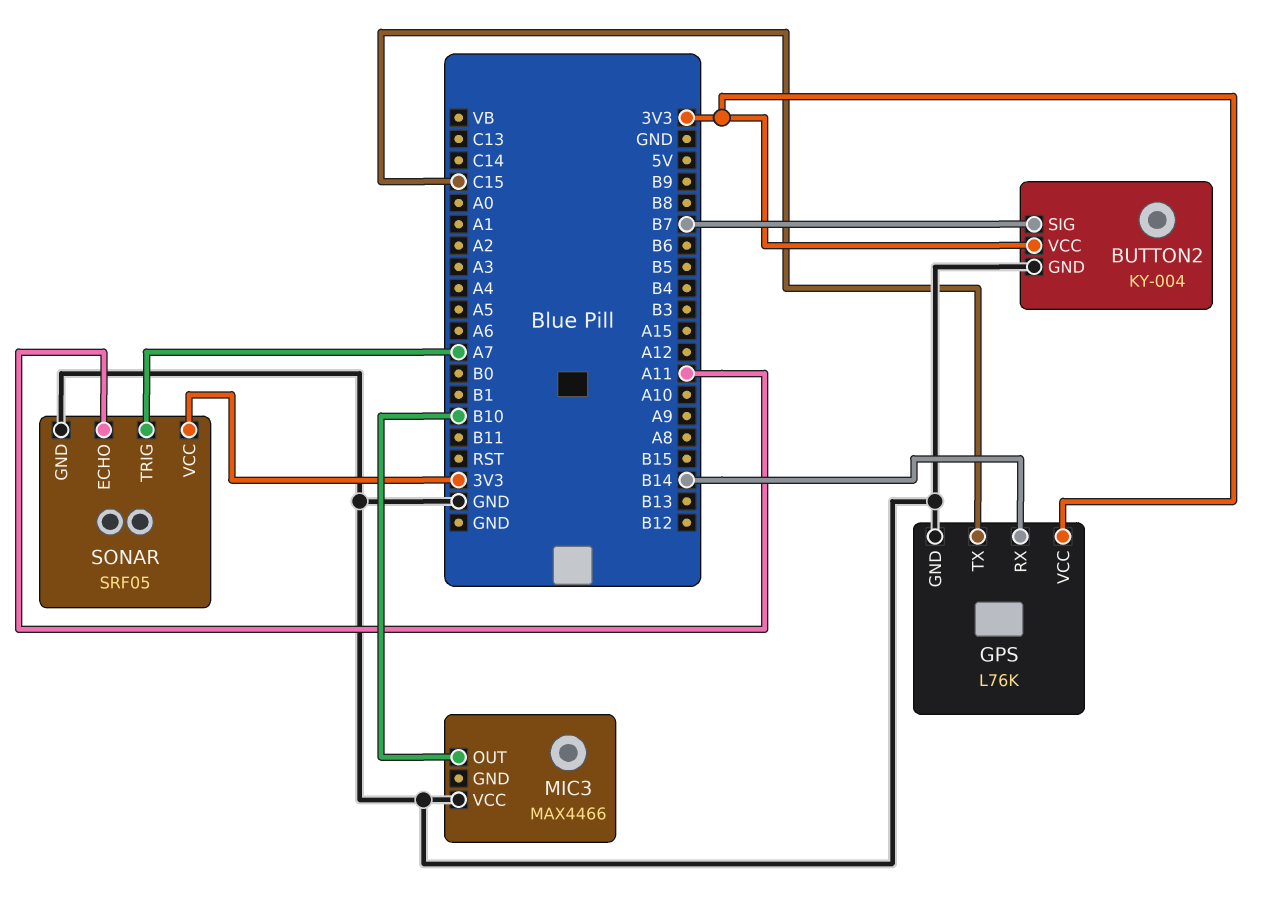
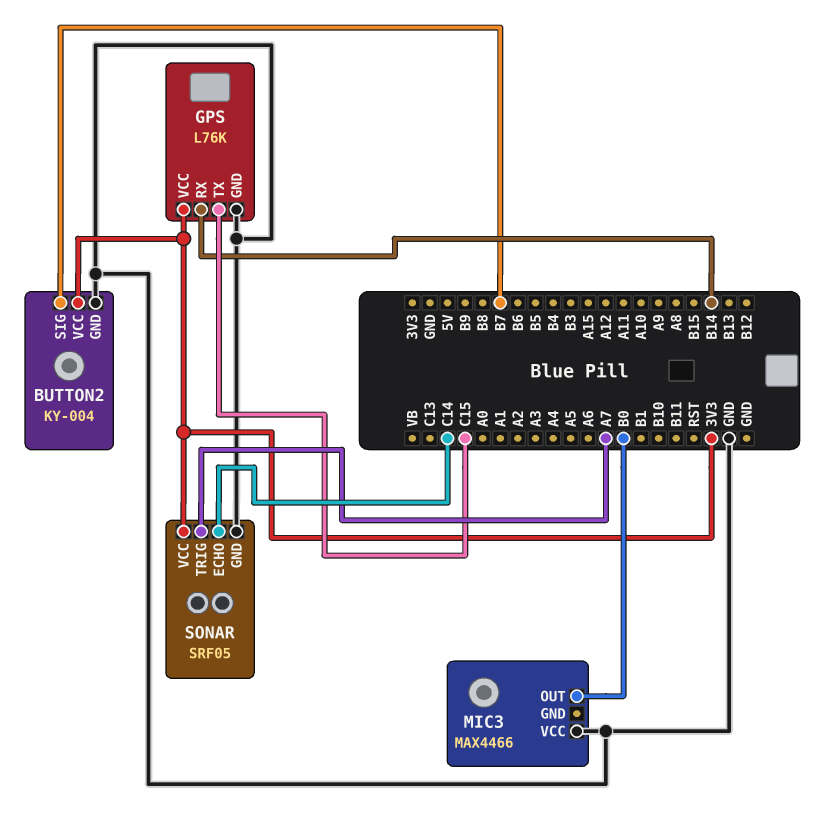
MIC3 pin OUT: B10 -> B0
SONAR pin ECHO: A11 -> C14

